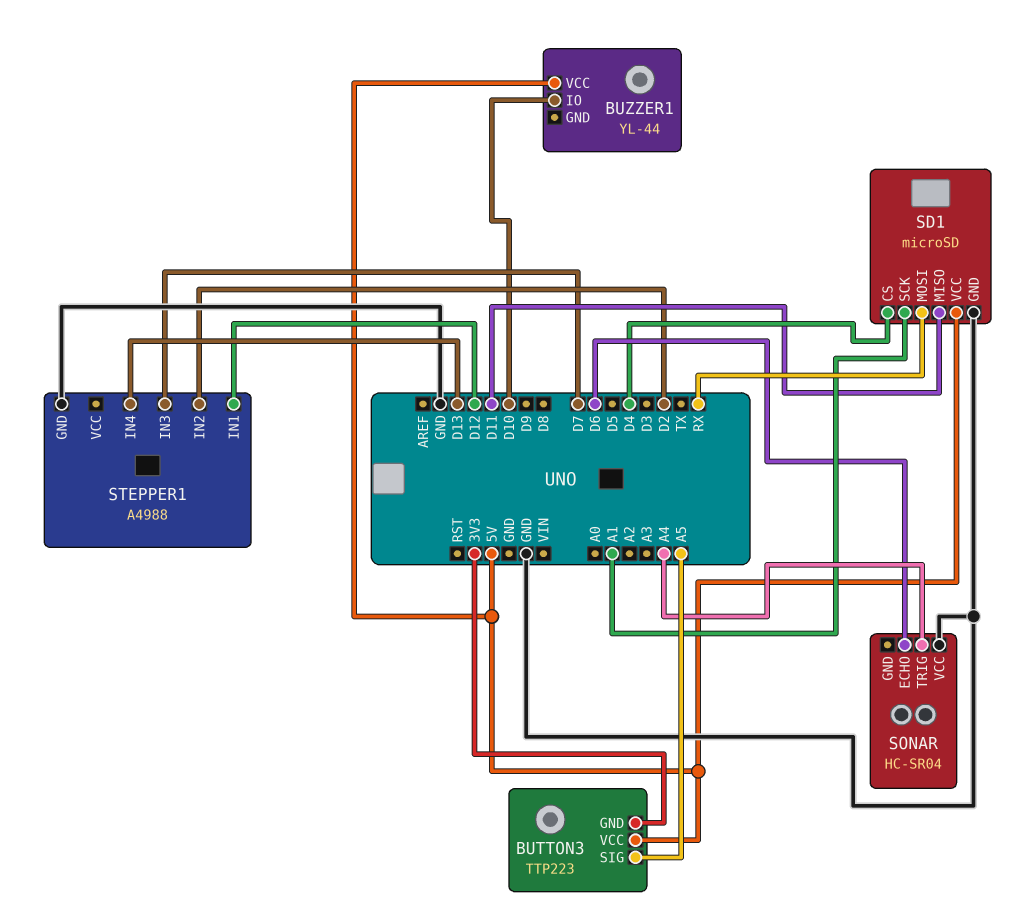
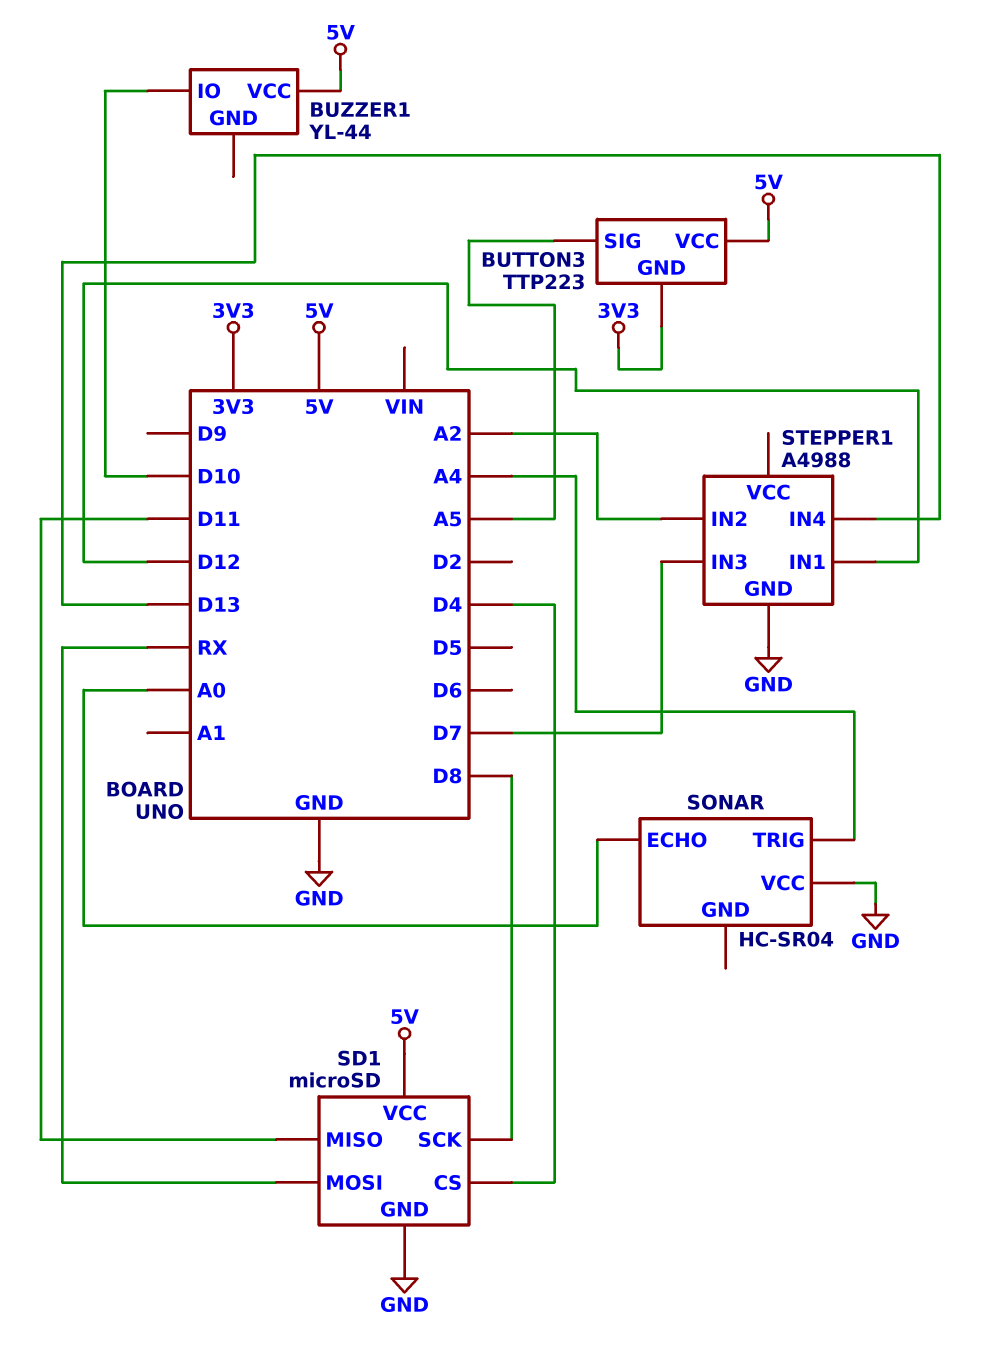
SD1 pin SCK: A1 -> D8
SONAR pin ECHO: D6 -> A0
STEPPER1 pin IN2: D2 -> A2

